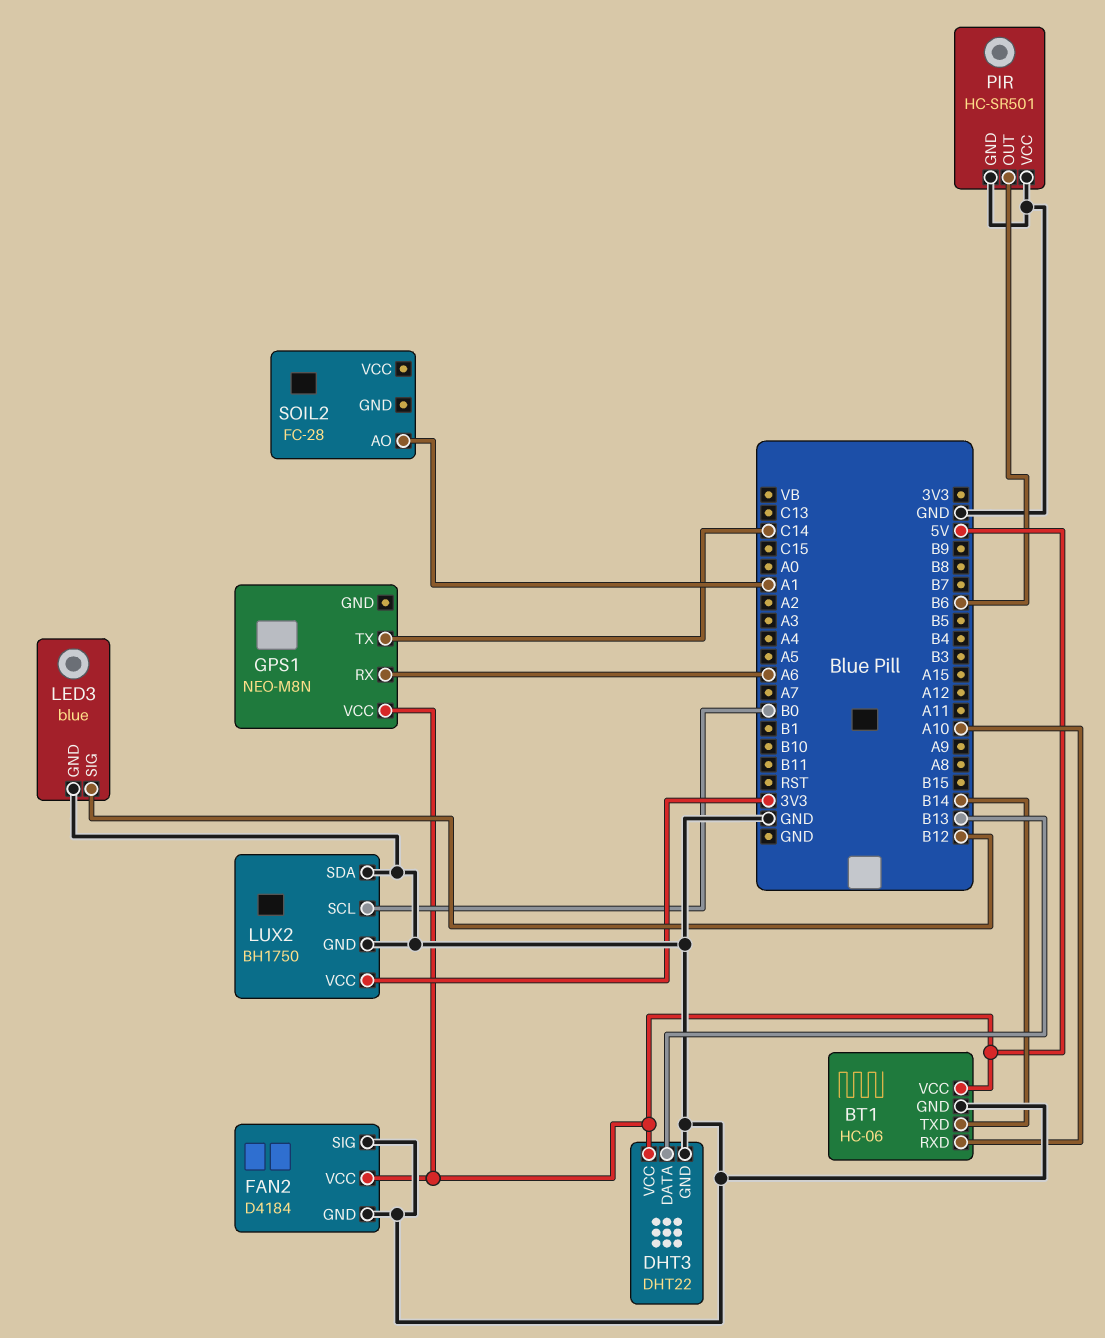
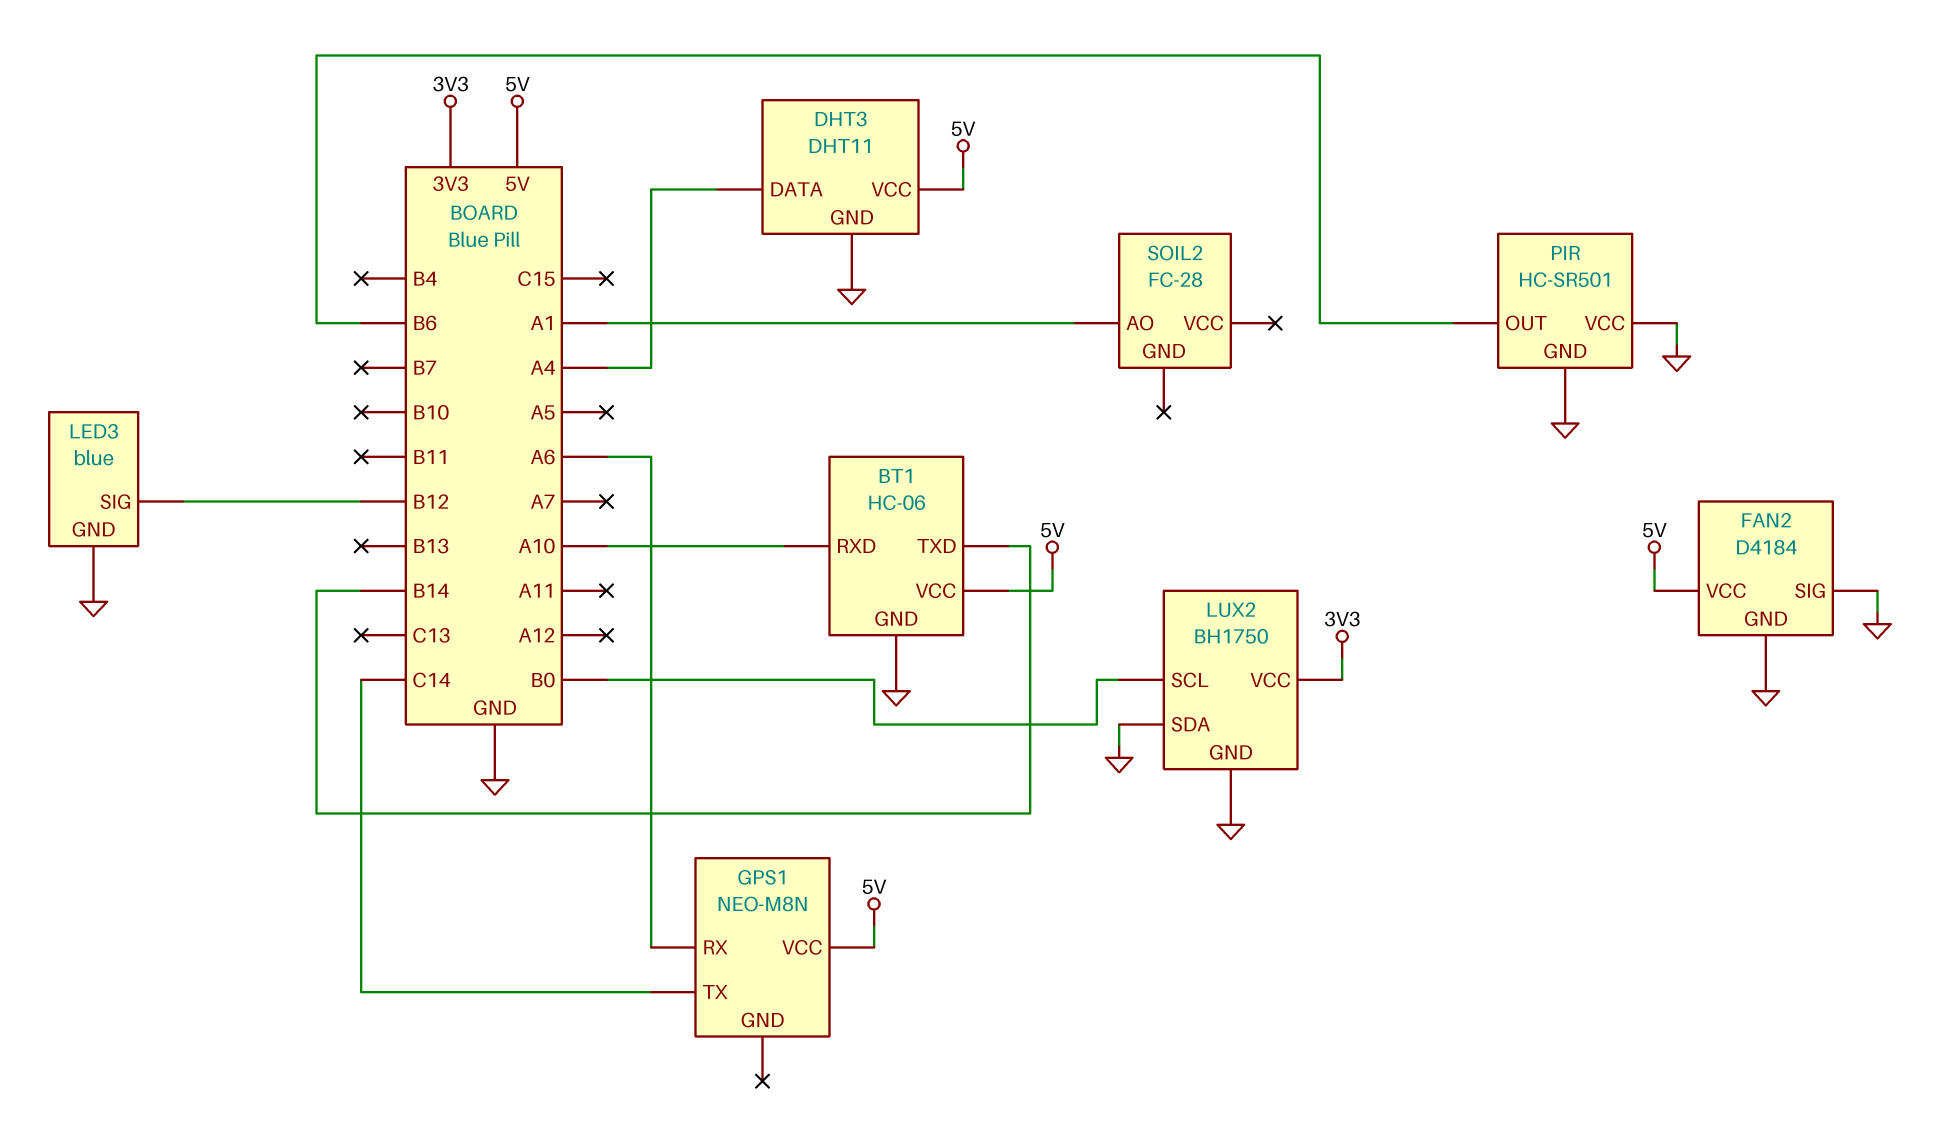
DHT3: DHT22 -> DHT11
DHT3 pin DATA: B13 -> A4

